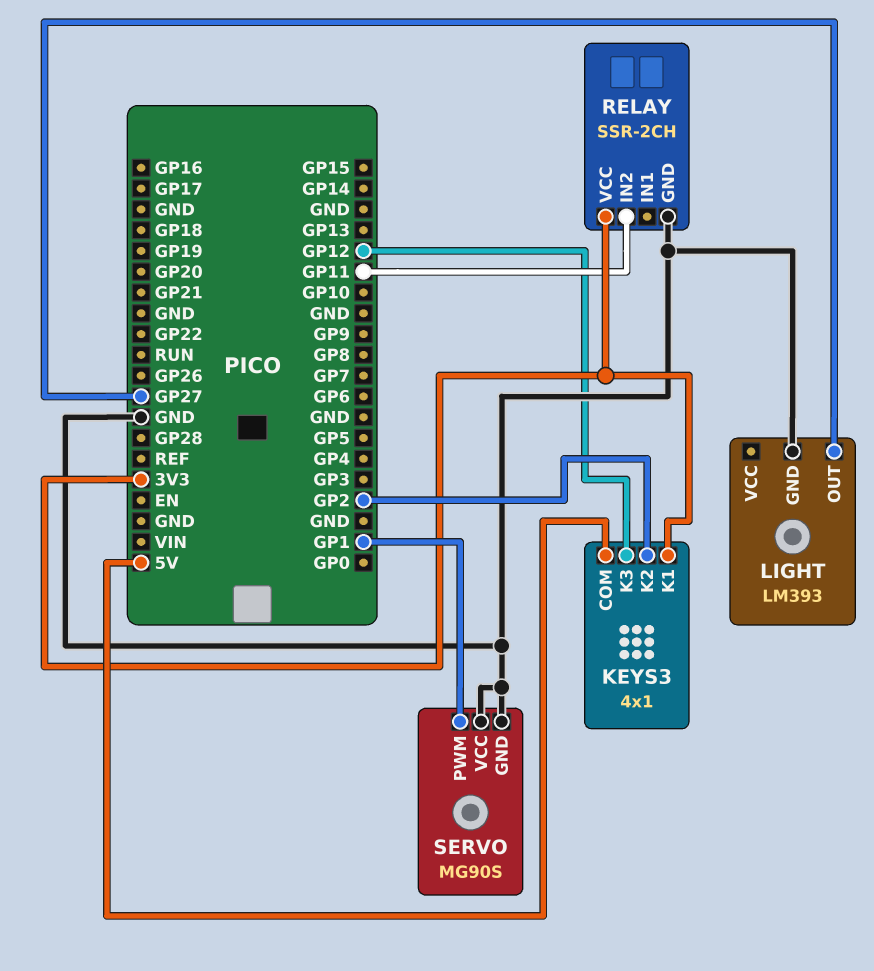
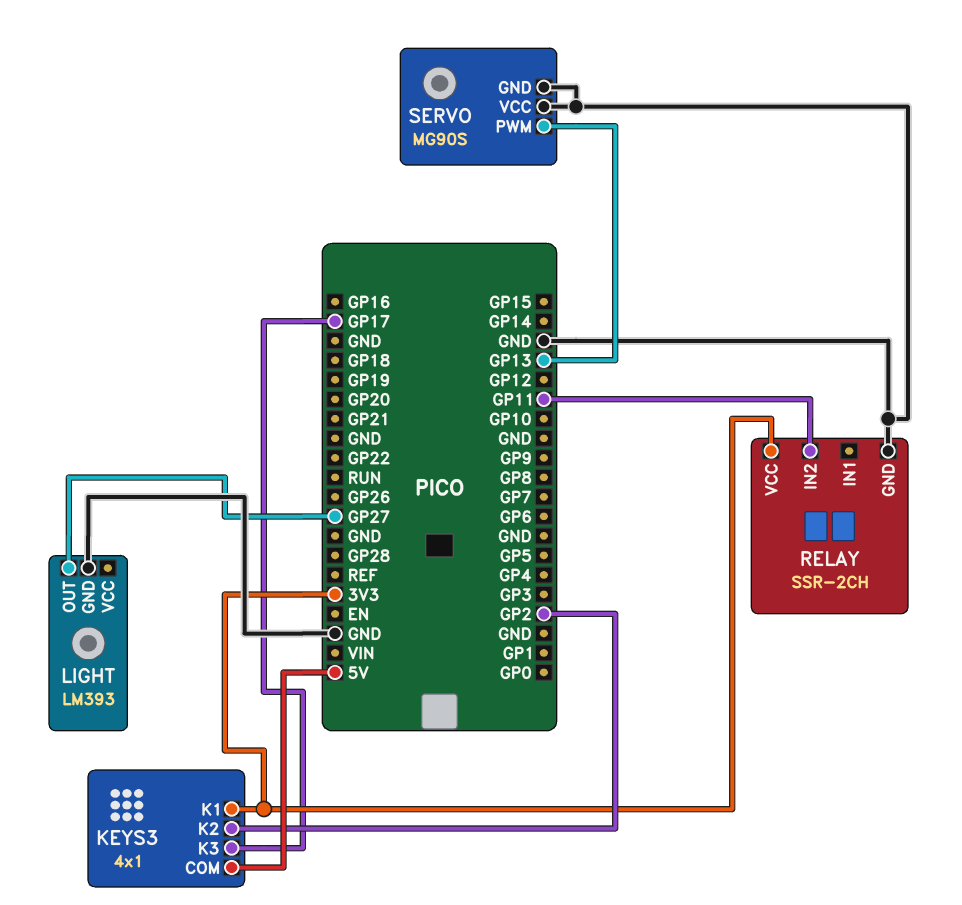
KEYS3 pin K3: GP12 -> GP17
SERVO pin PWM: GP1 -> GP13

